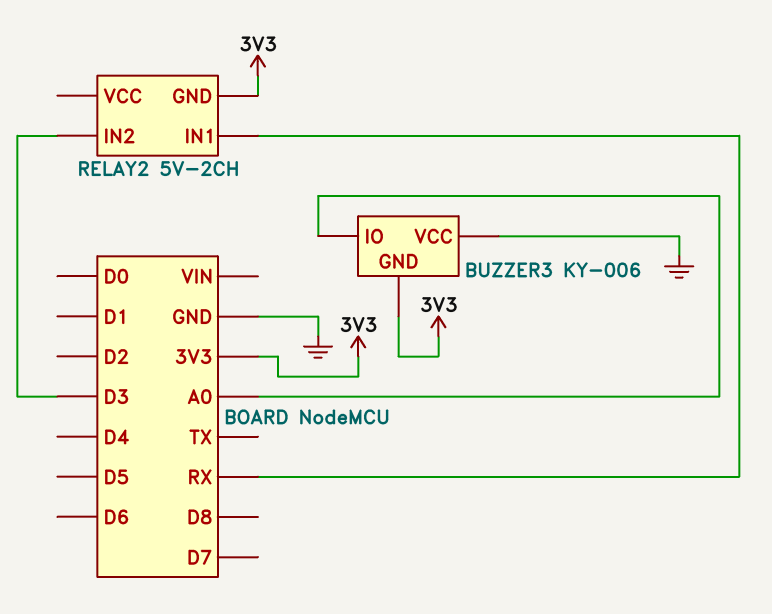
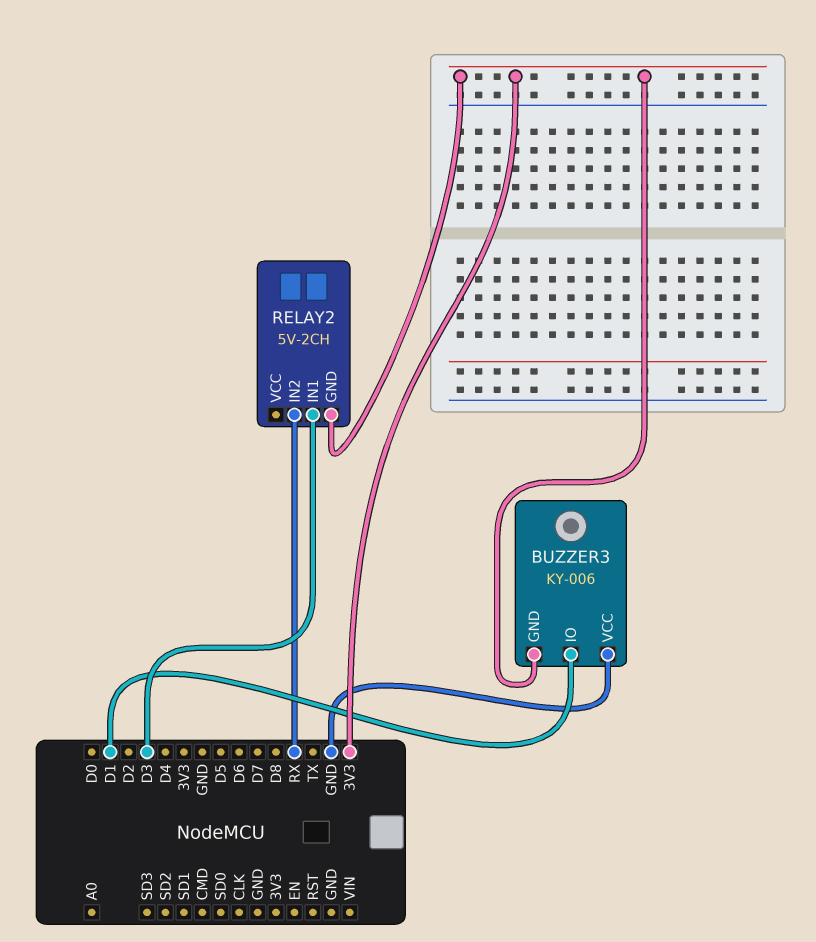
BUZZER3 pin IO: A0 -> D1
RELAY2 pin IN1: RX -> D3
RELAY2 pin IN2: D3 -> RX

